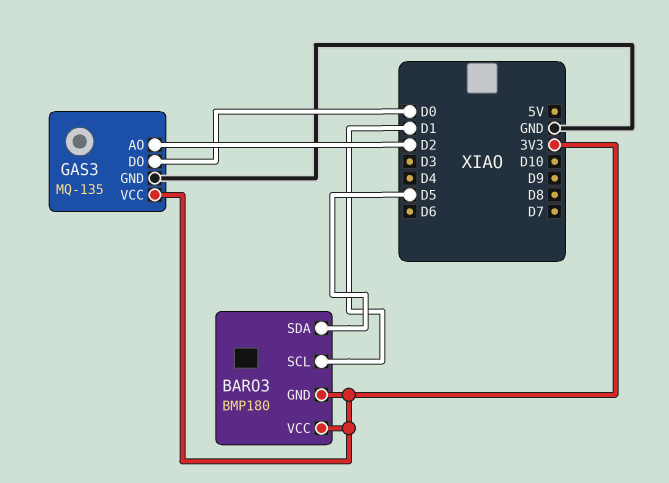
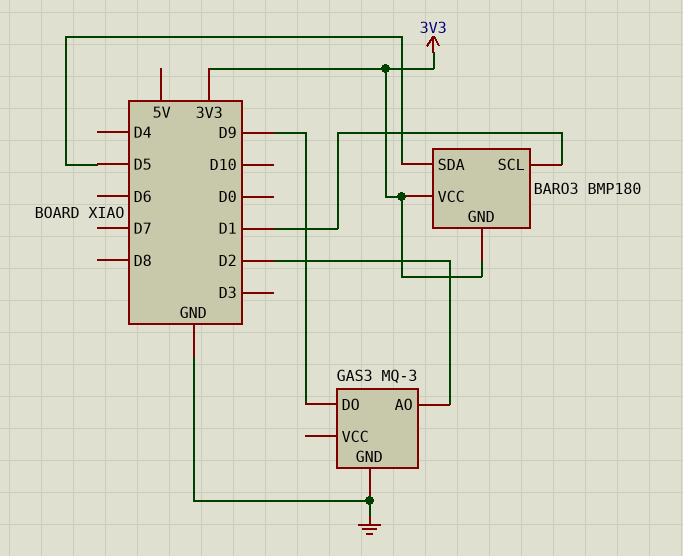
GAS3: MQ-135 -> MQ-3
GAS3 pin DO: D0 -> D9
GAS3 pin VCC: 3V3 -> none

